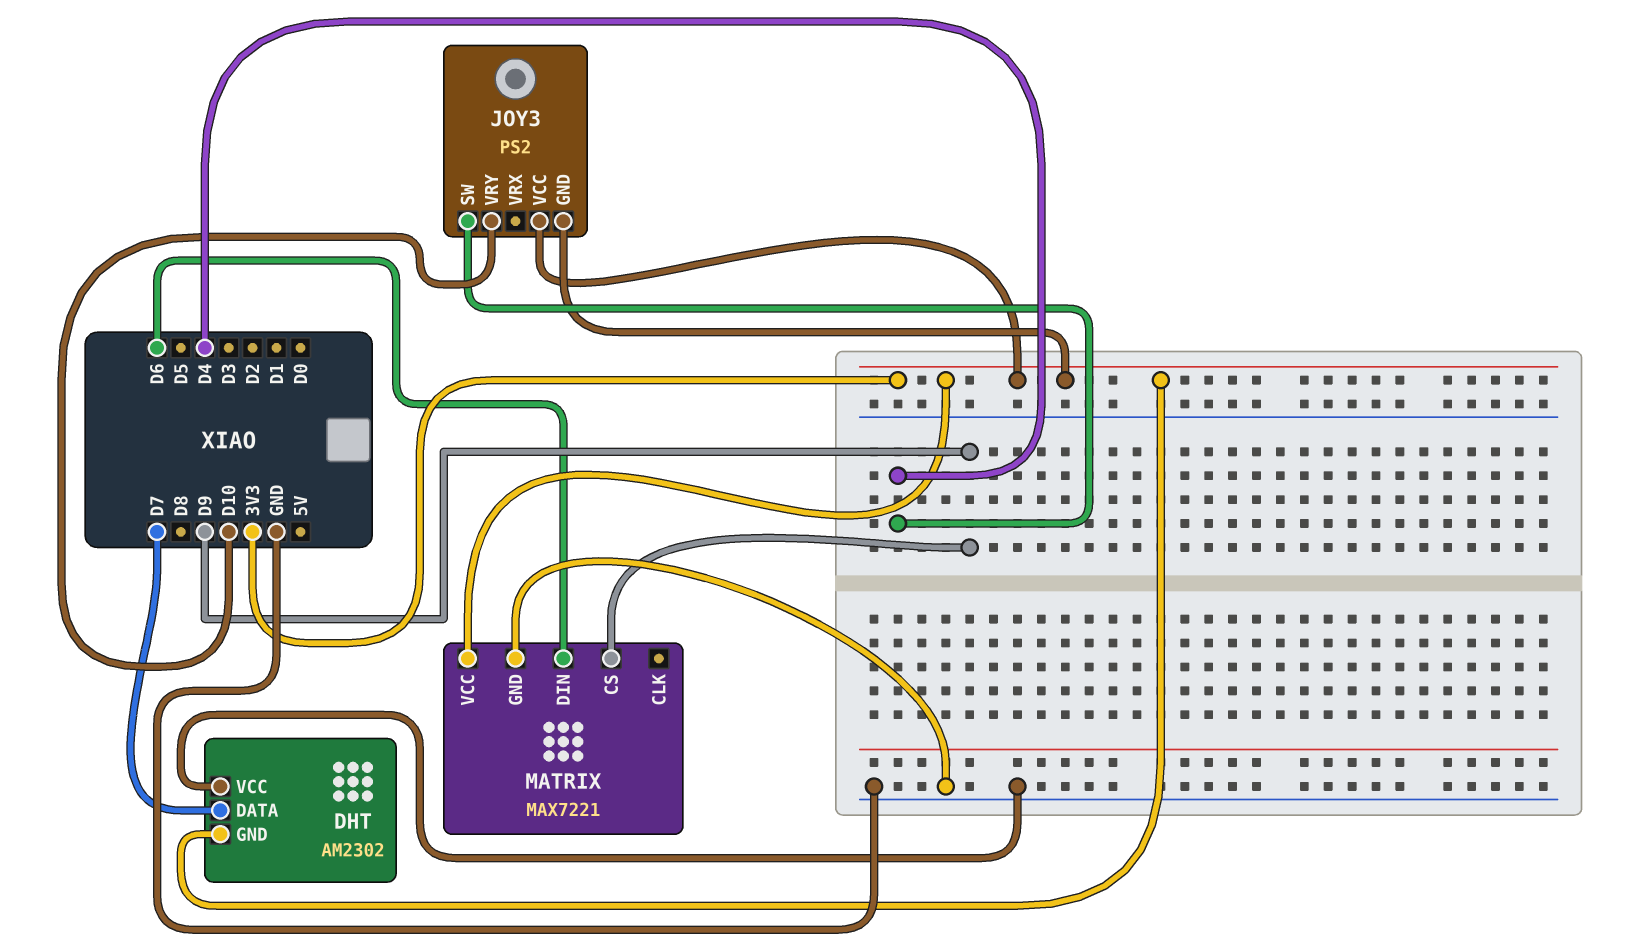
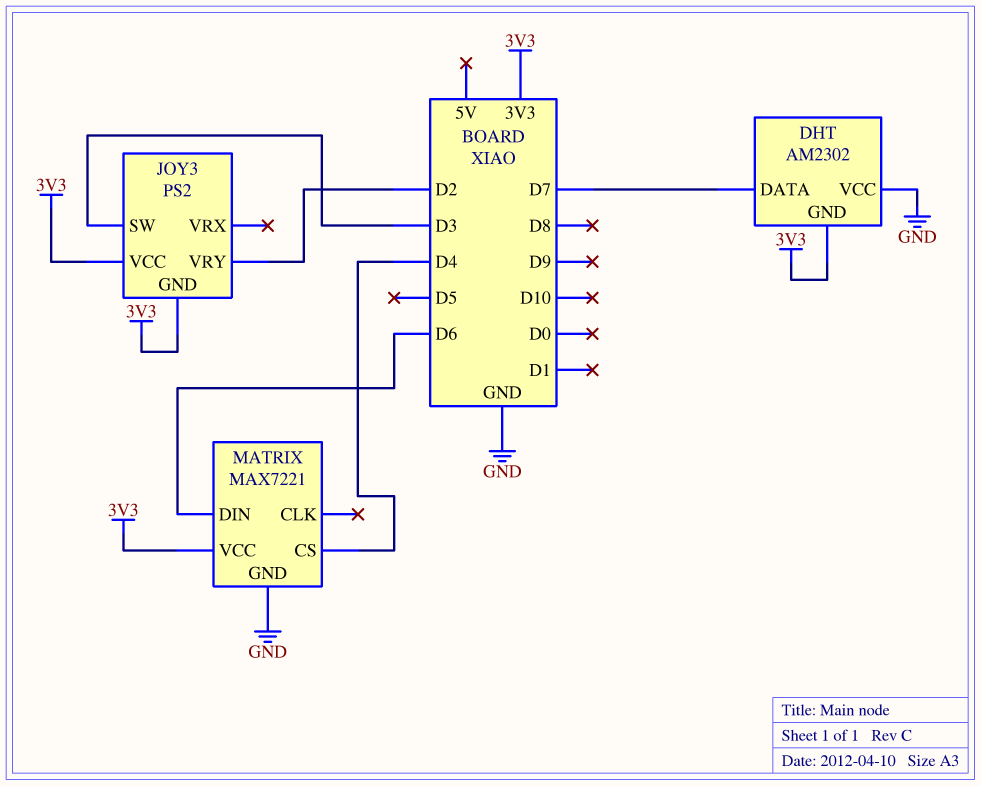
JOY3 pin SW: D4 -> D3
JOY3 pin VRY: D10 -> D2
MATRIX pin CS: D9 -> D4

